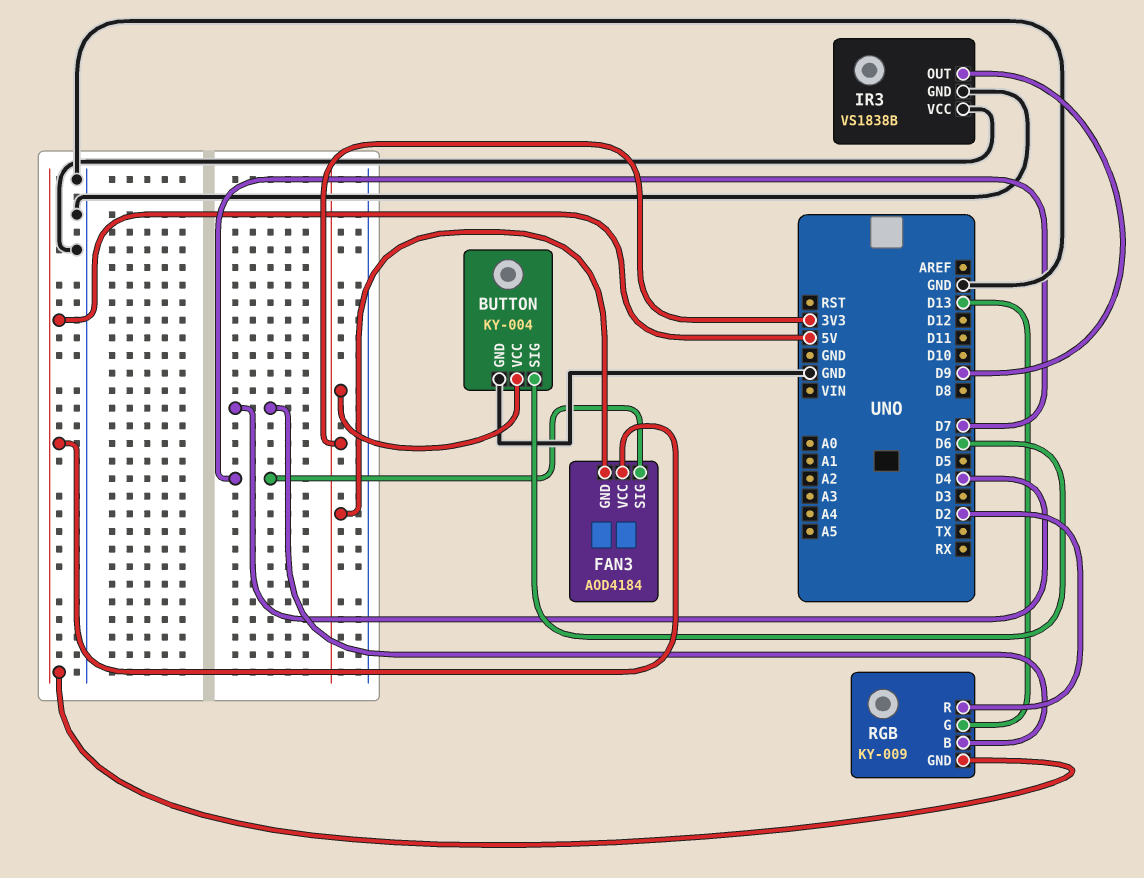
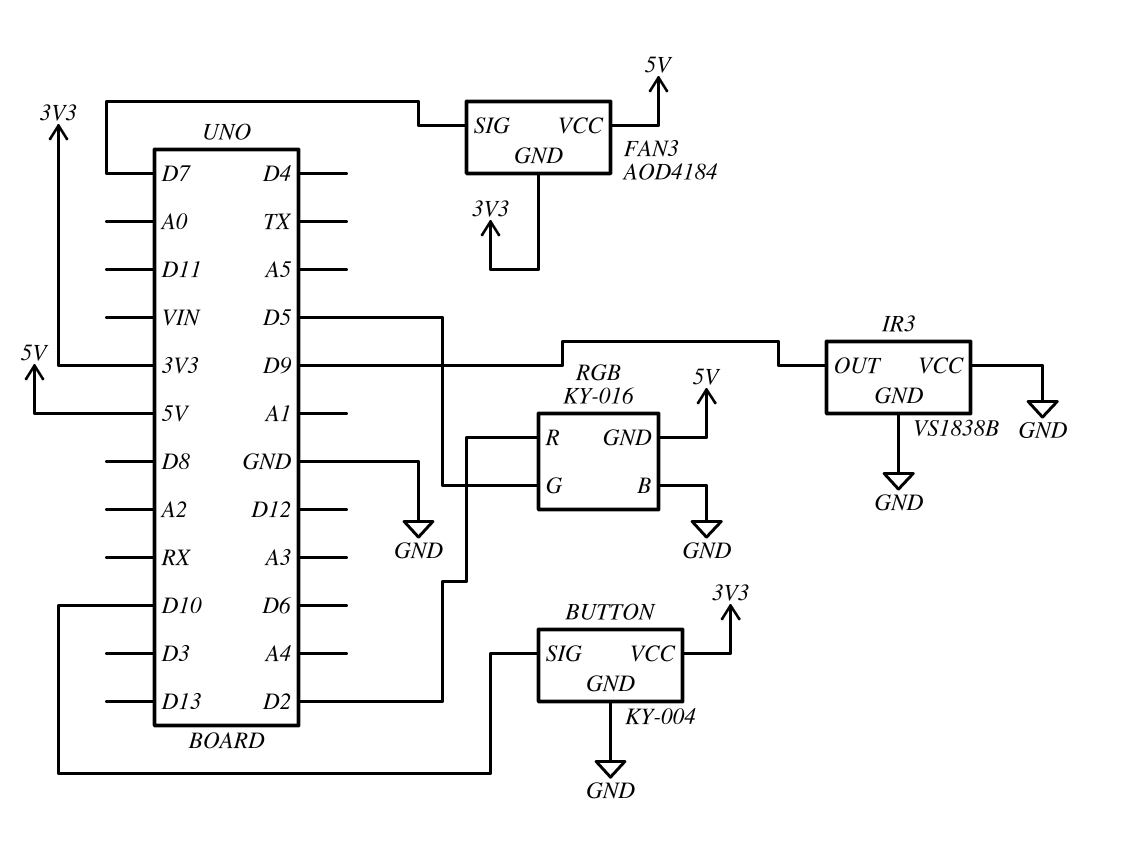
BUTTON pin SIG: D6 -> D10
RGB: KY-009 -> KY-016
RGB pin B: D4 -> GND
RGB pin G: D13 -> D5

